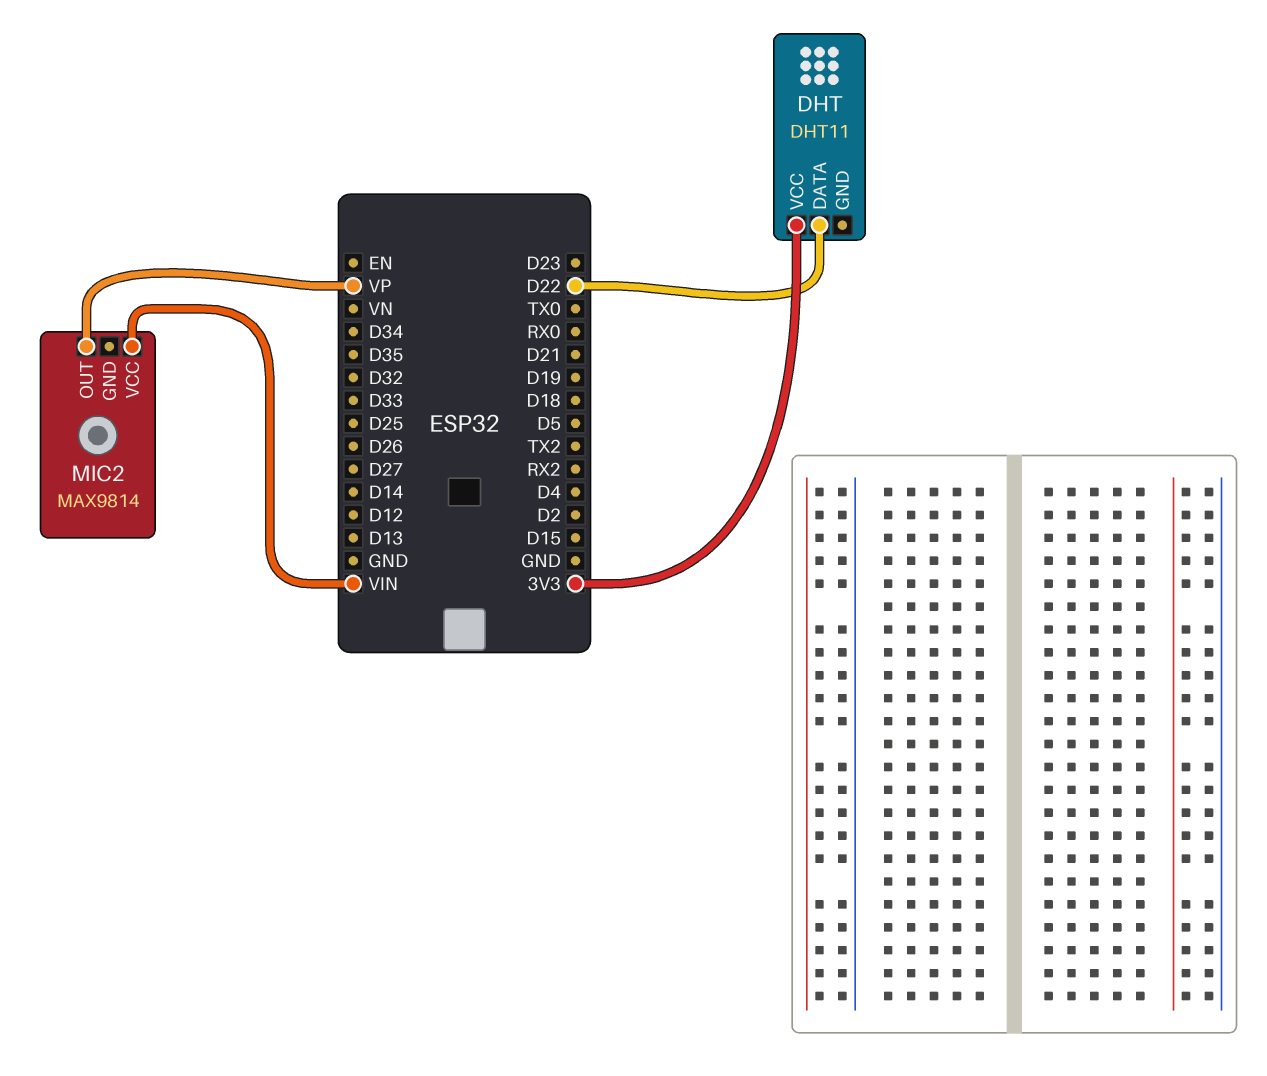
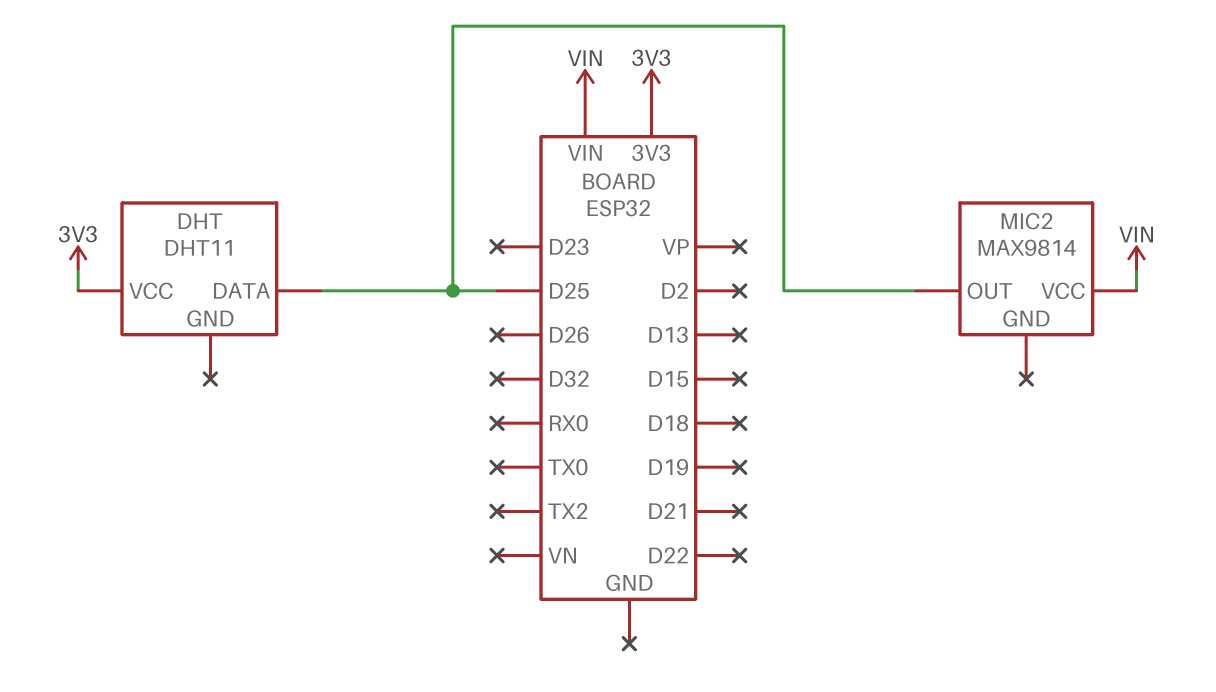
DHT pin DATA: D22 -> D25
MIC2 pin OUT: VP -> D25

